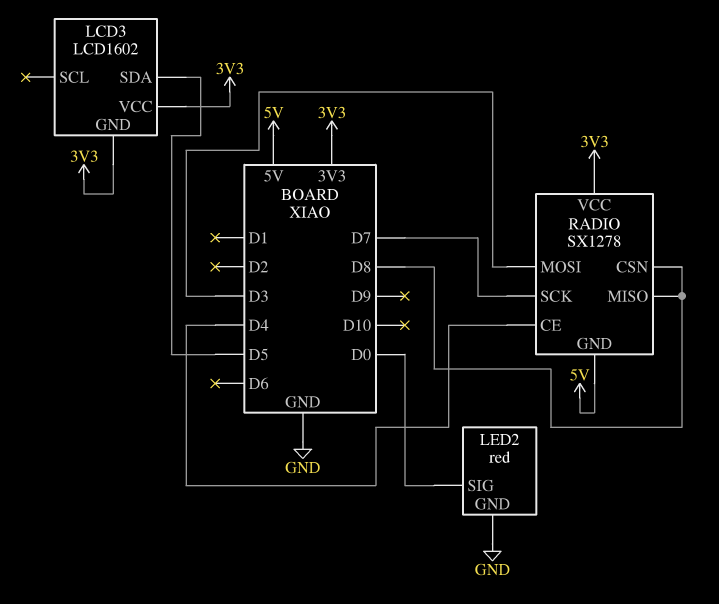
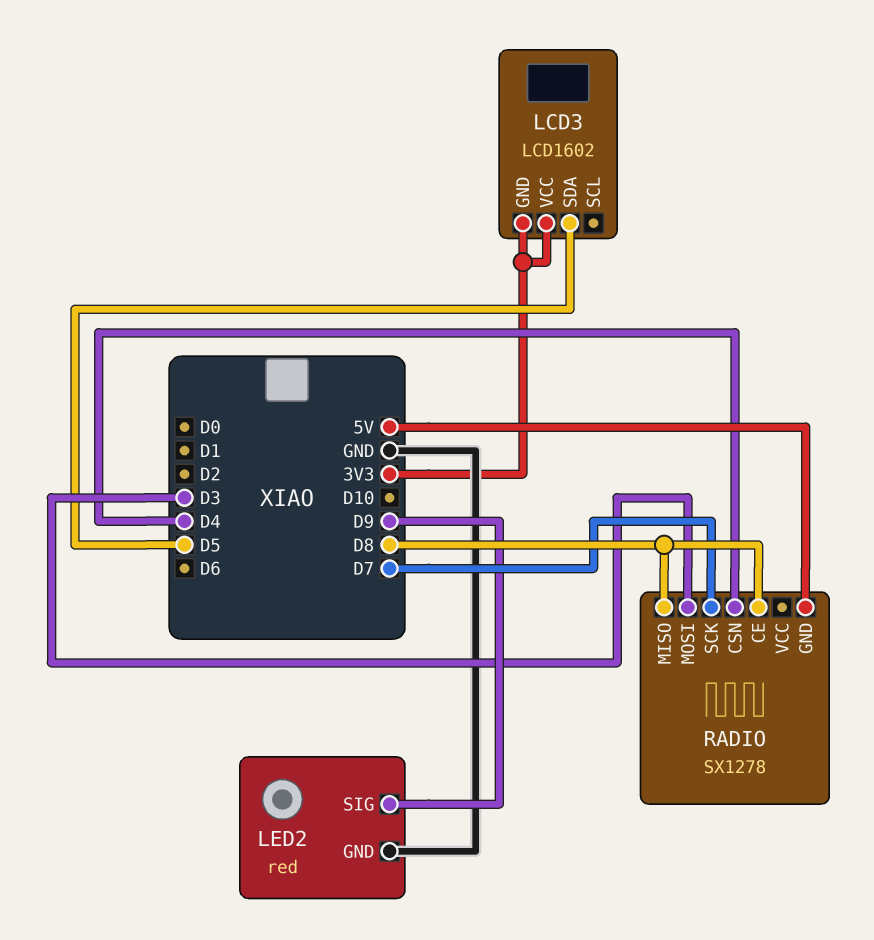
LED2 pin SIG: D0 -> D9
RADIO pin CE: D4 -> D8
RADIO pin CSN: D8 -> D4
RADIO pin VCC: 3V3 -> none

